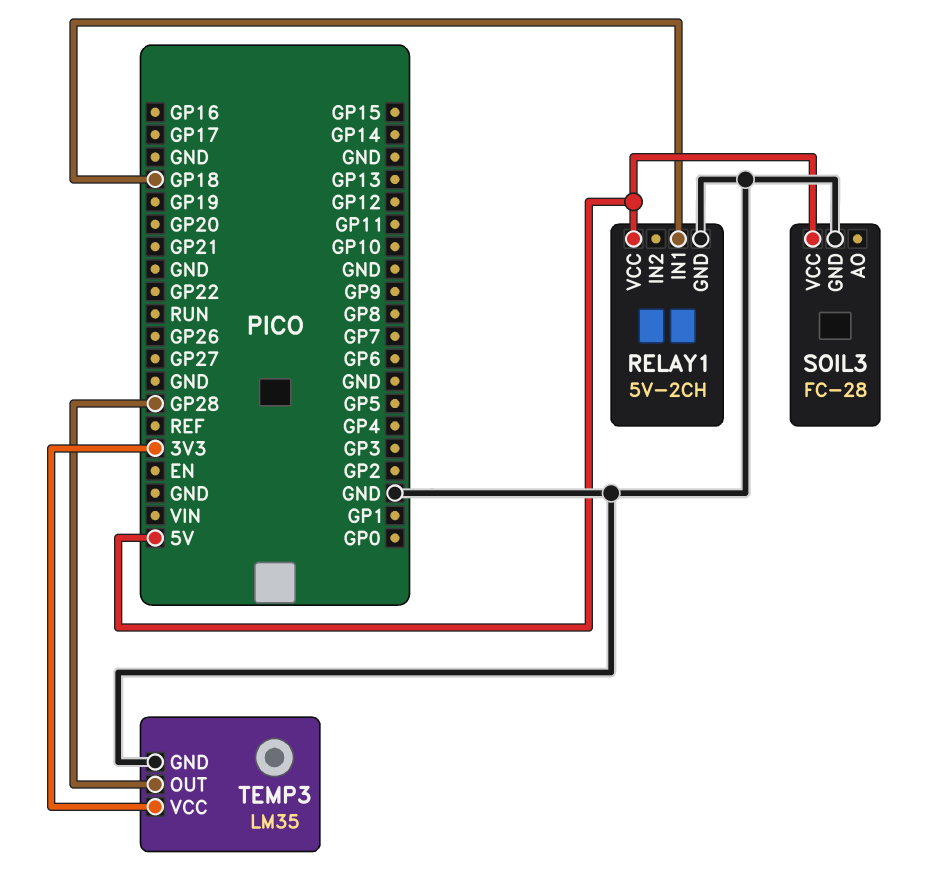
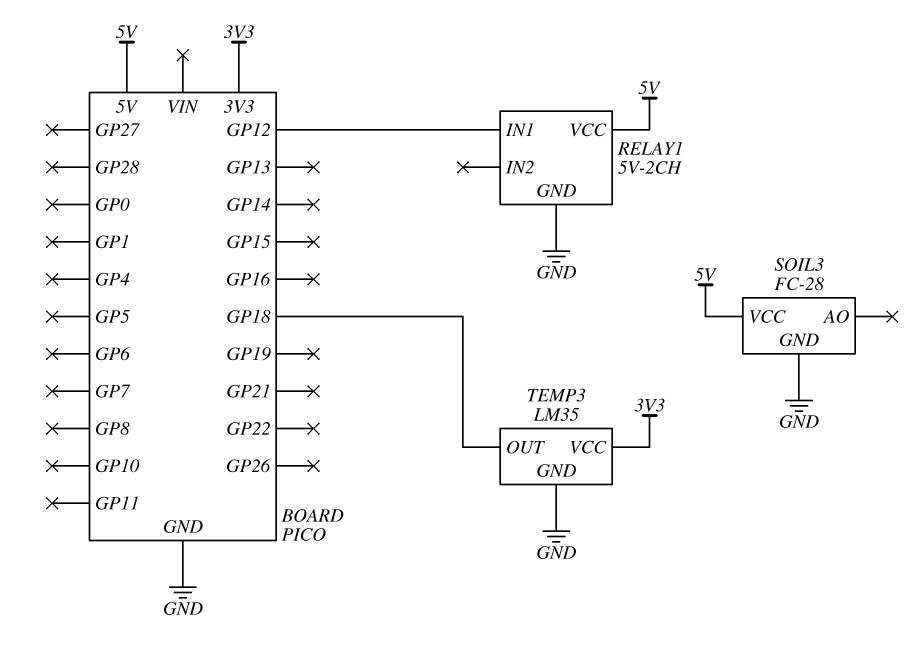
RELAY1 pin IN1: GP18 -> GP12
TEMP3 pin OUT: GP28 -> GP18

